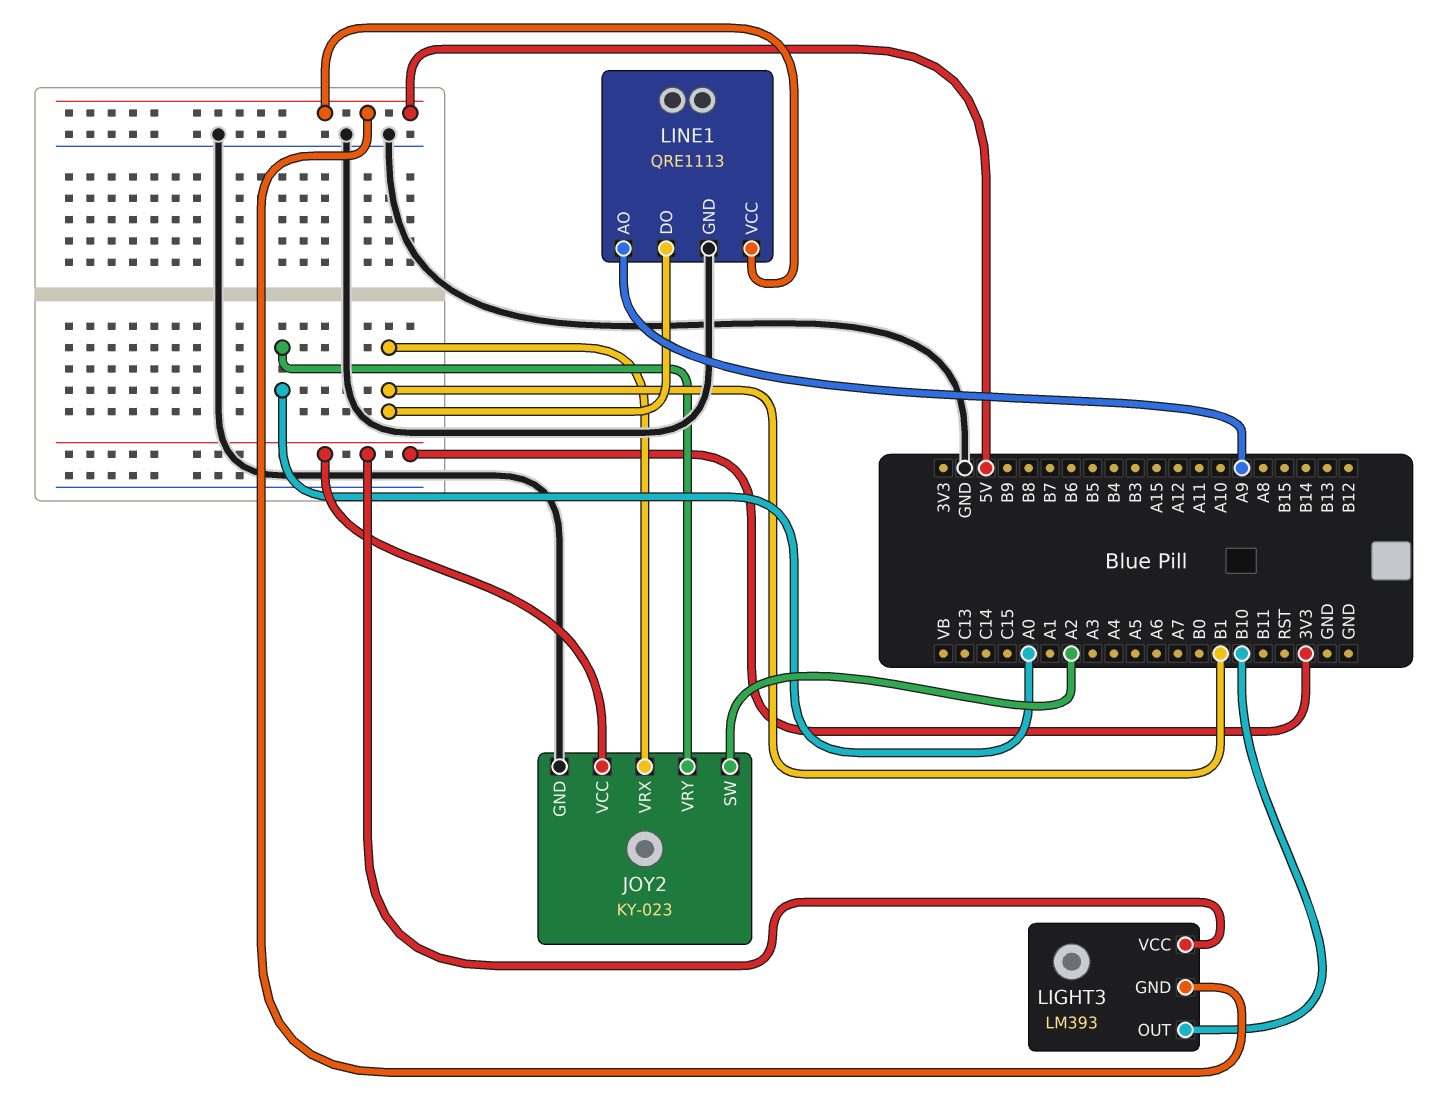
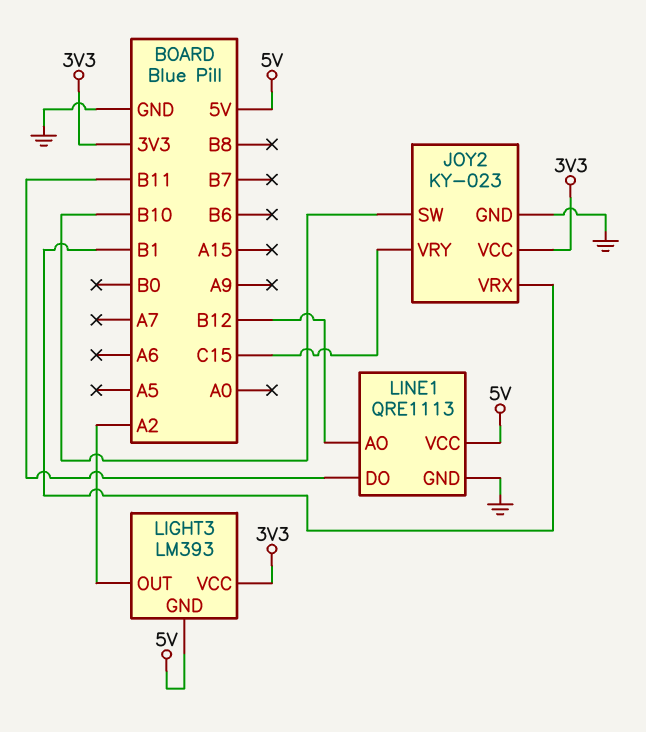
JOY2 pin SW: A2 -> B10
JOY2 pin VRY: A0 -> C15
LIGHT3 pin OUT: B10 -> A2
LINE1 pin AO: A9 -> B12
LINE1 pin DO: B1 -> B11

